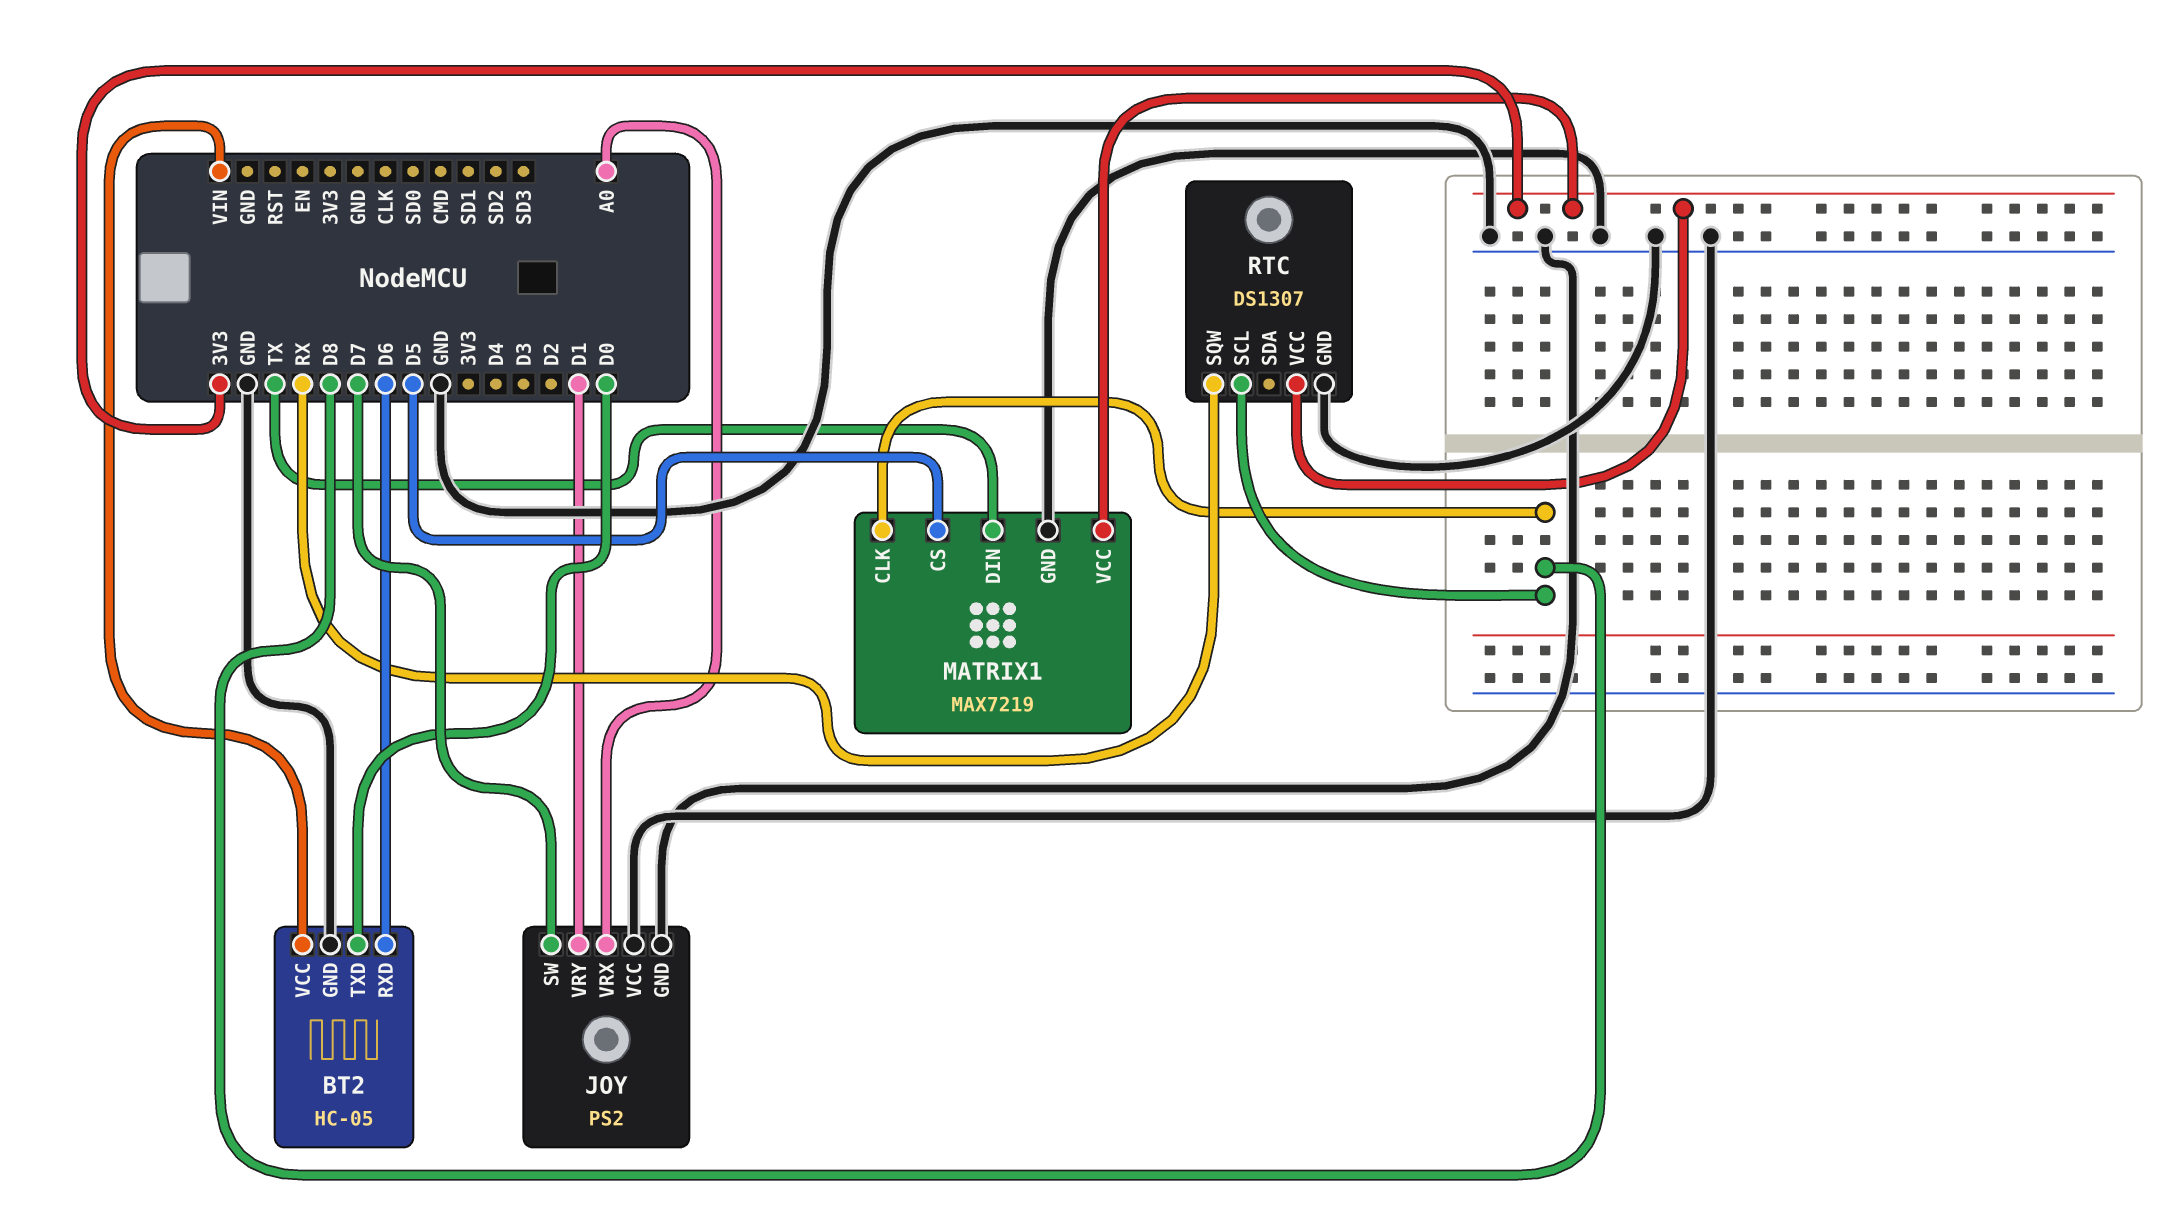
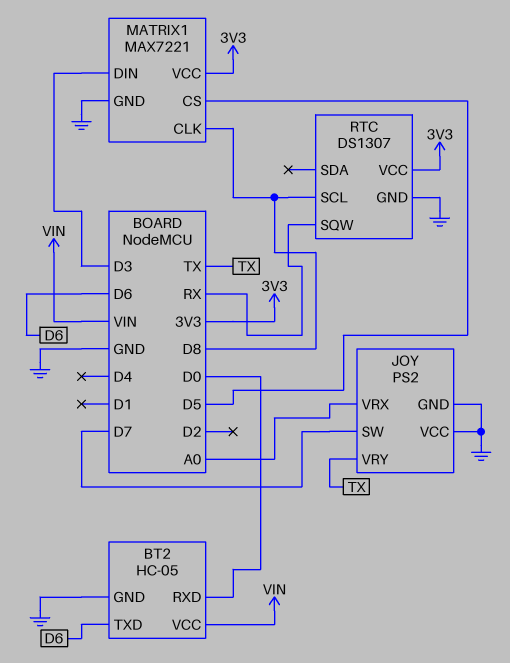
BT2 pin RXD: D6 -> D0
BT2 pin TXD: D0 -> D6
JOY pin VRY: D1 -> TX
MATRIX1: MAX7219 -> MAX7221
MATRIX1 pin DIN: TX -> D3

